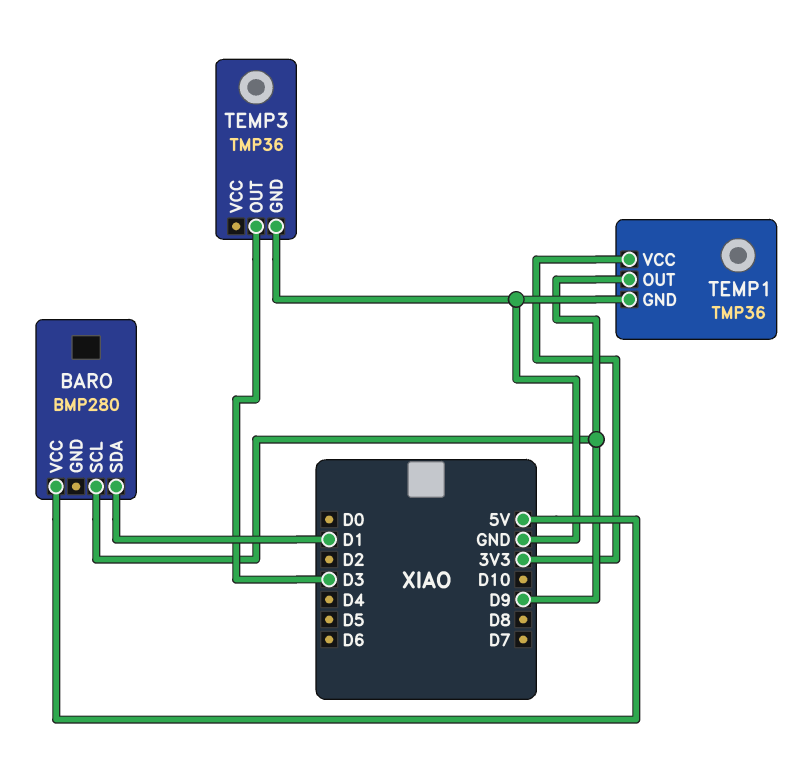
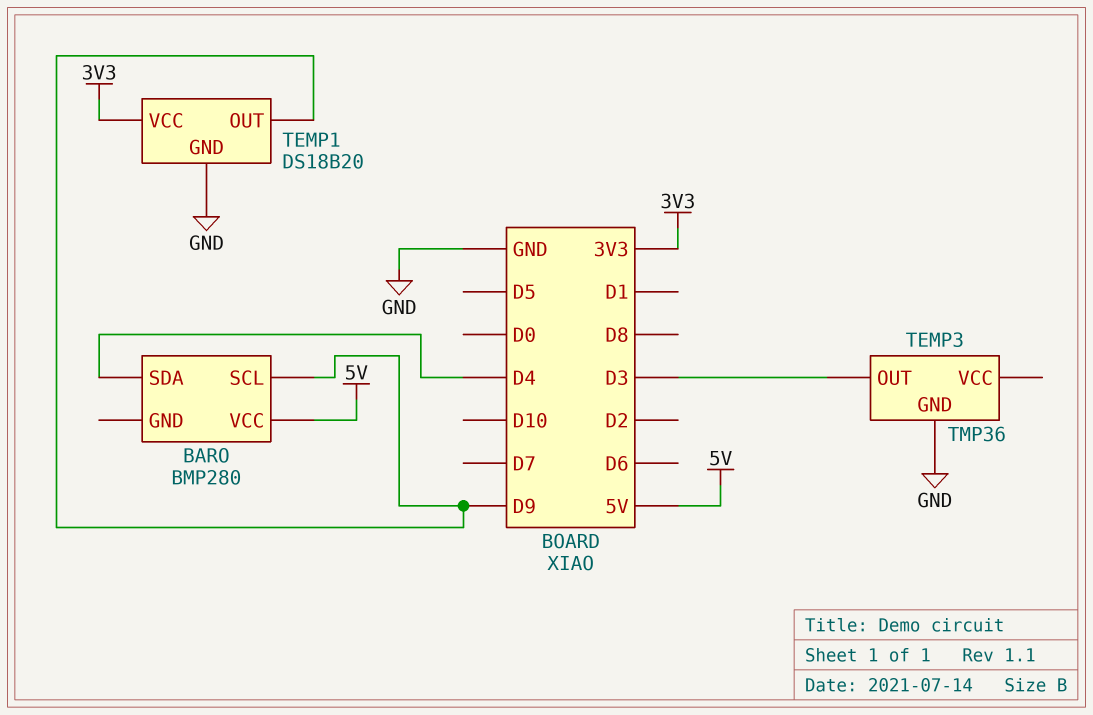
BARO pin SDA: D1 -> D4
TEMP1: TMP36 -> DS18B20

